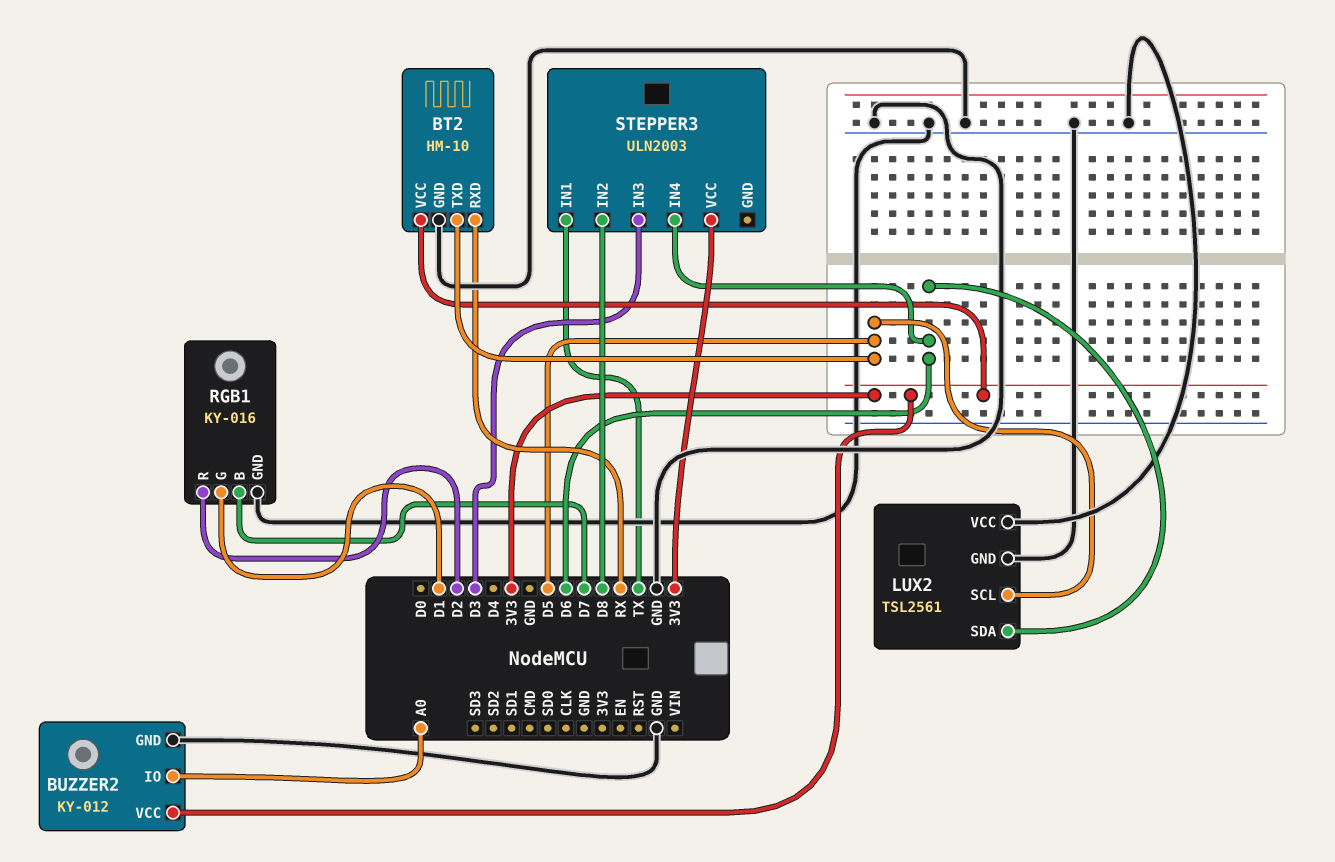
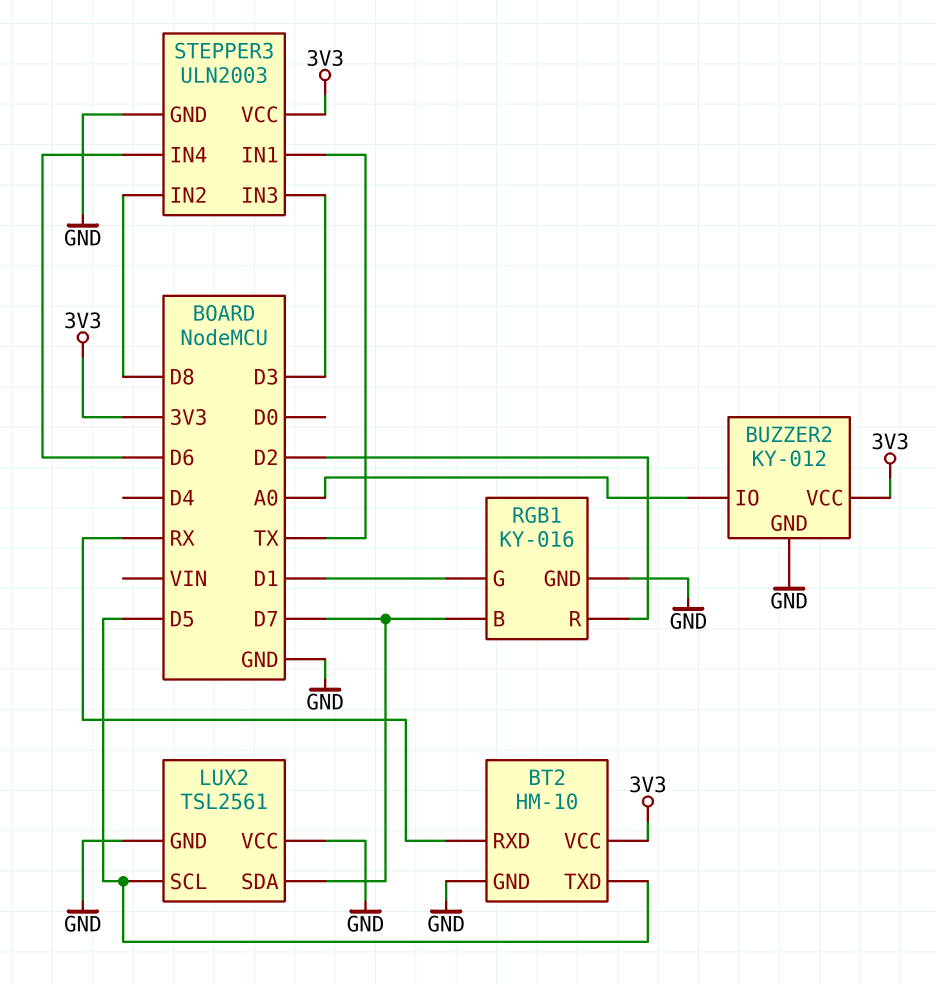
LUX2 pin SDA: D6 -> D7
STEPPER3 pin GND: none -> GND

